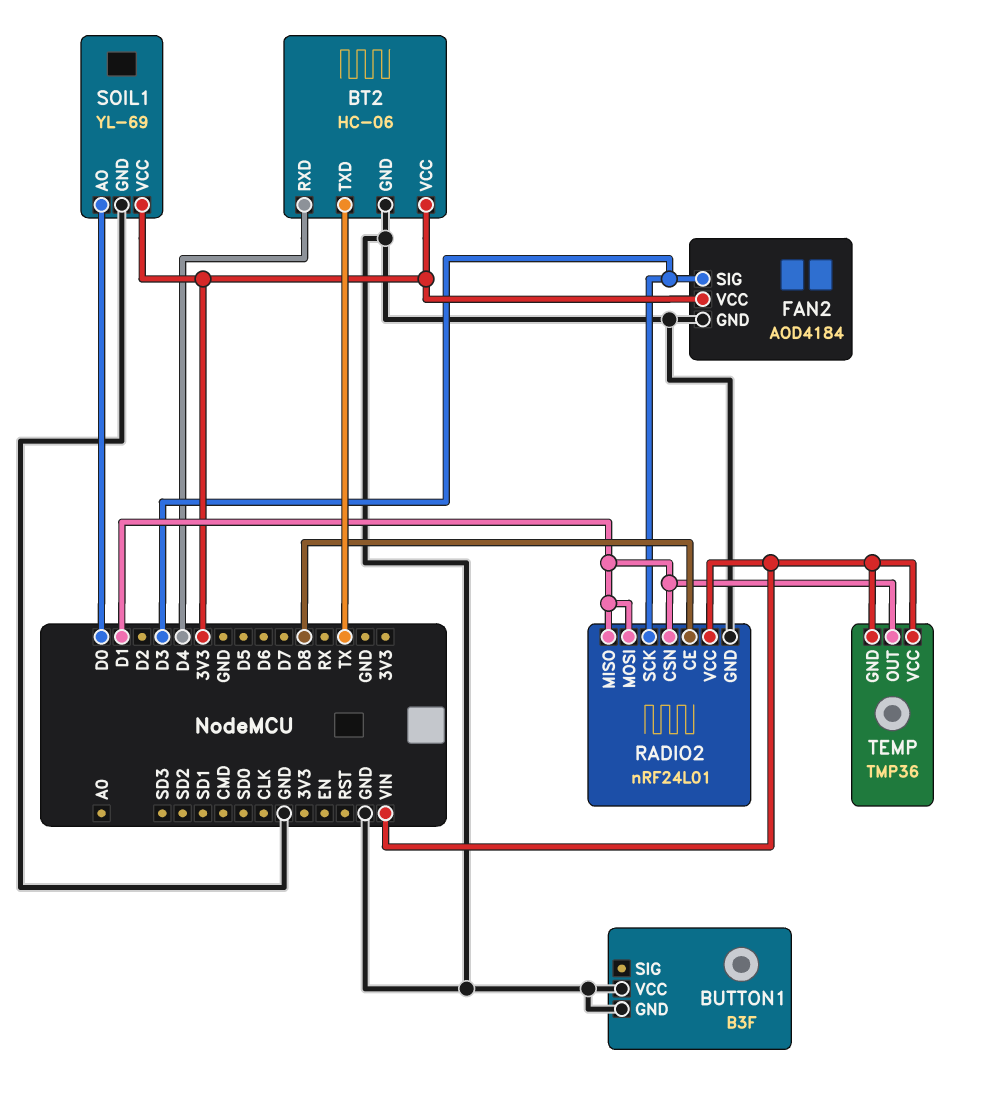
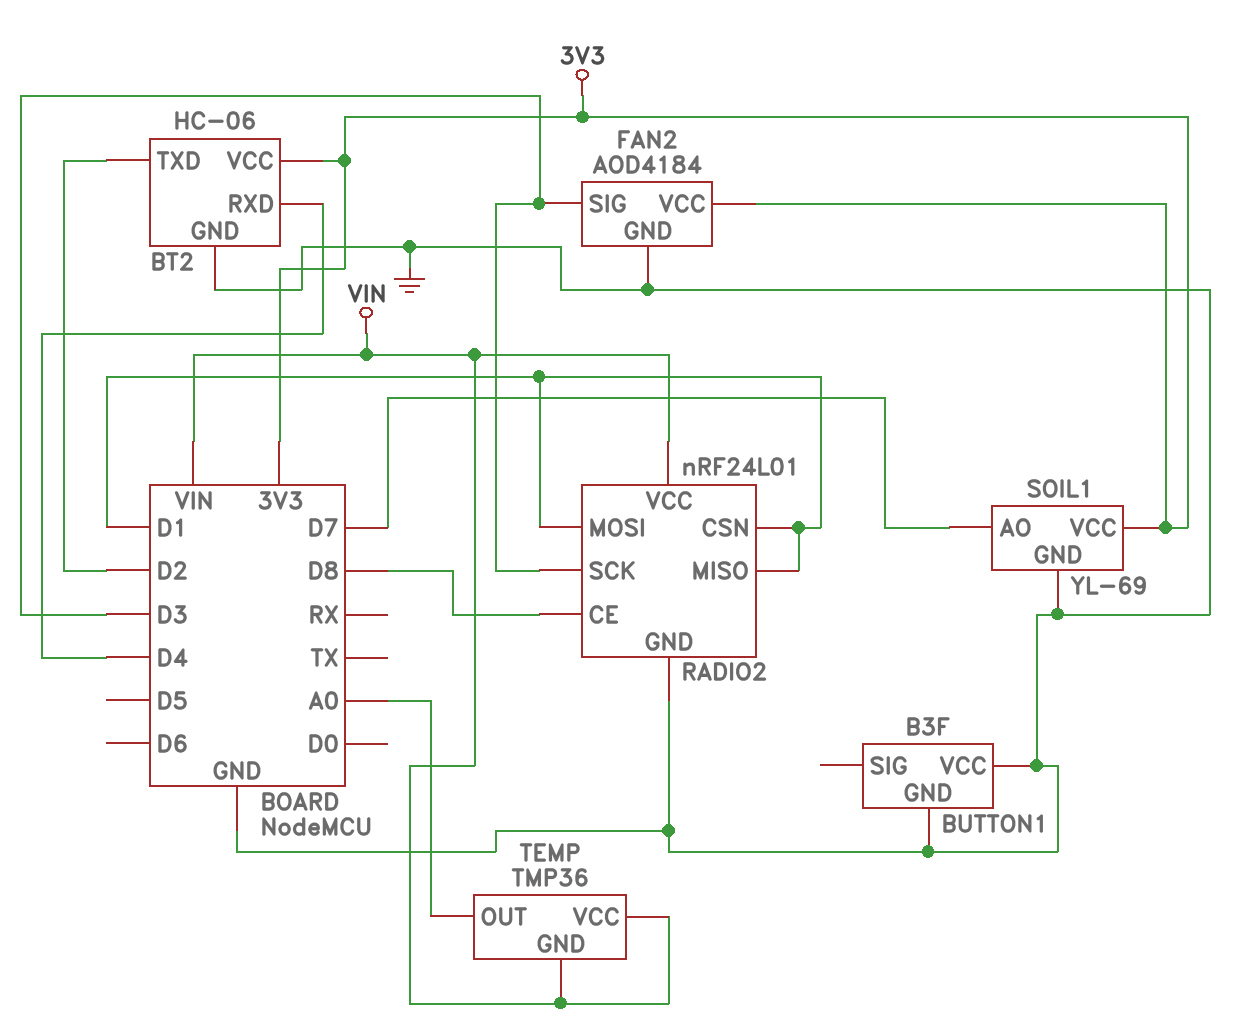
BT2 pin TXD: TX -> D2
SOIL1 pin AO: D0 -> D7
TEMP pin OUT: D1 -> A0

